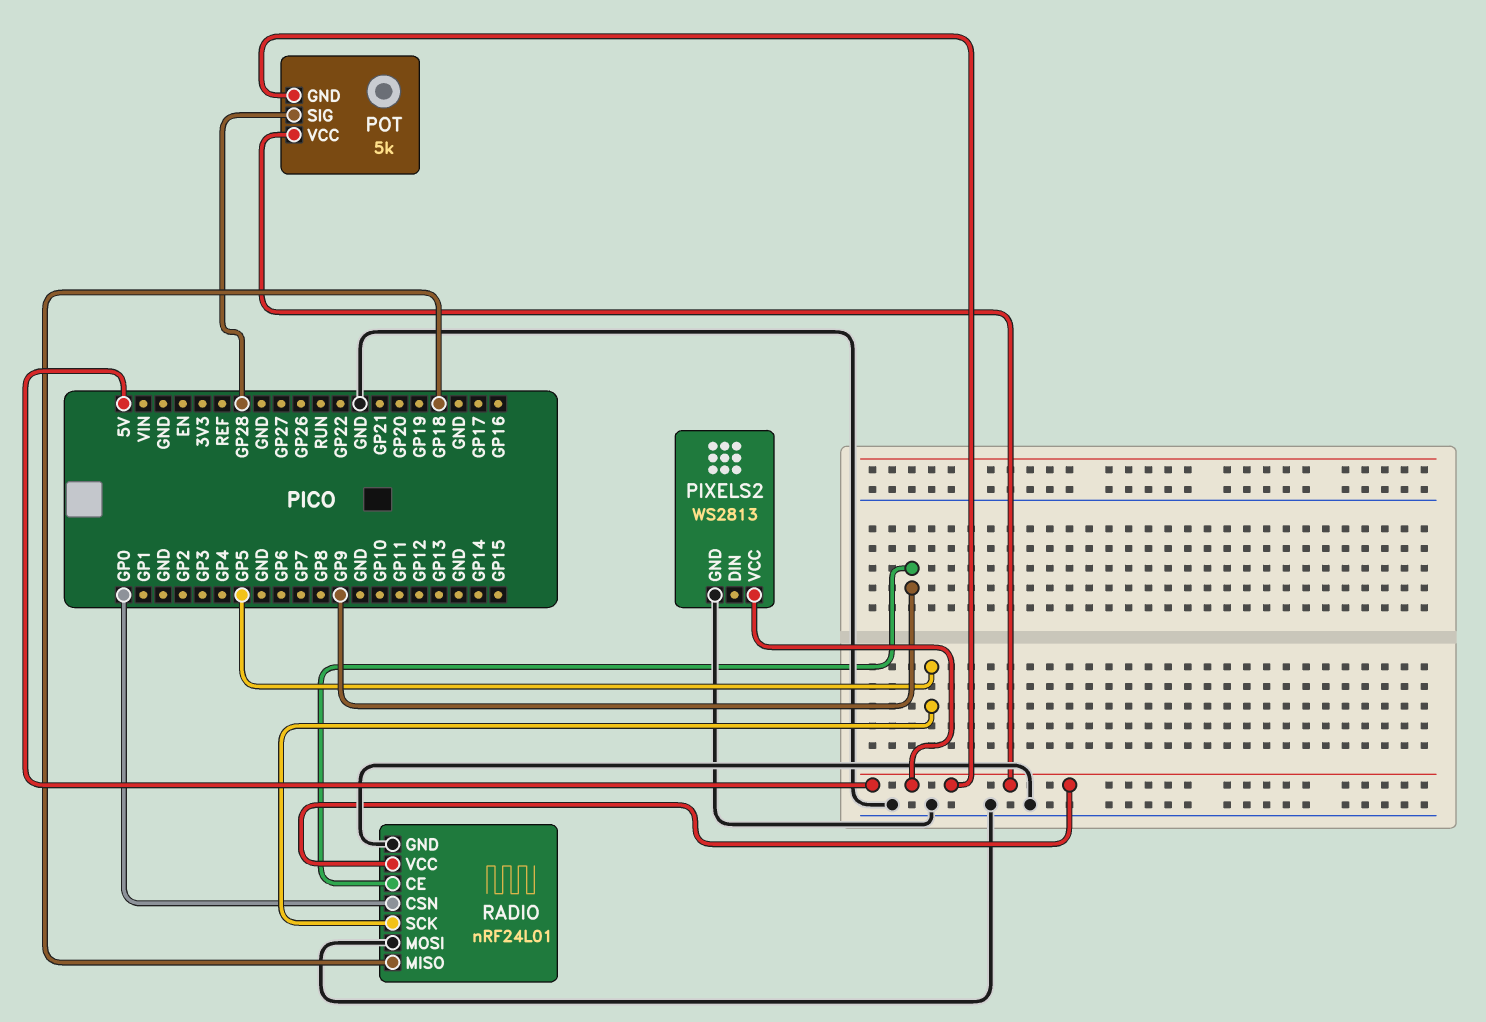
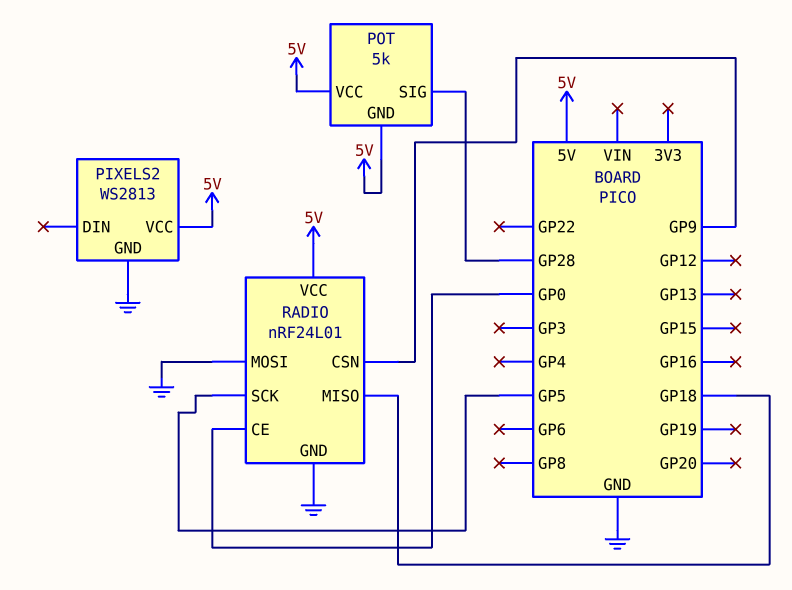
RADIO pin CE: GP9 -> GP0
RADIO pin CSN: GP0 -> GP9

